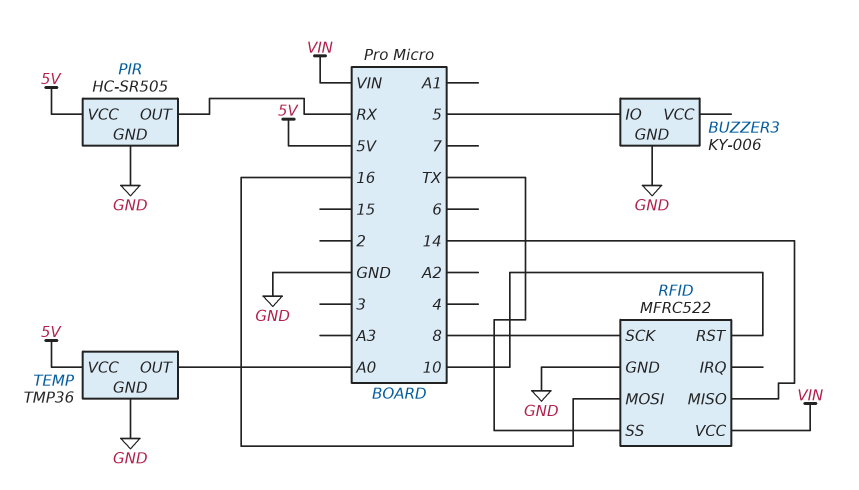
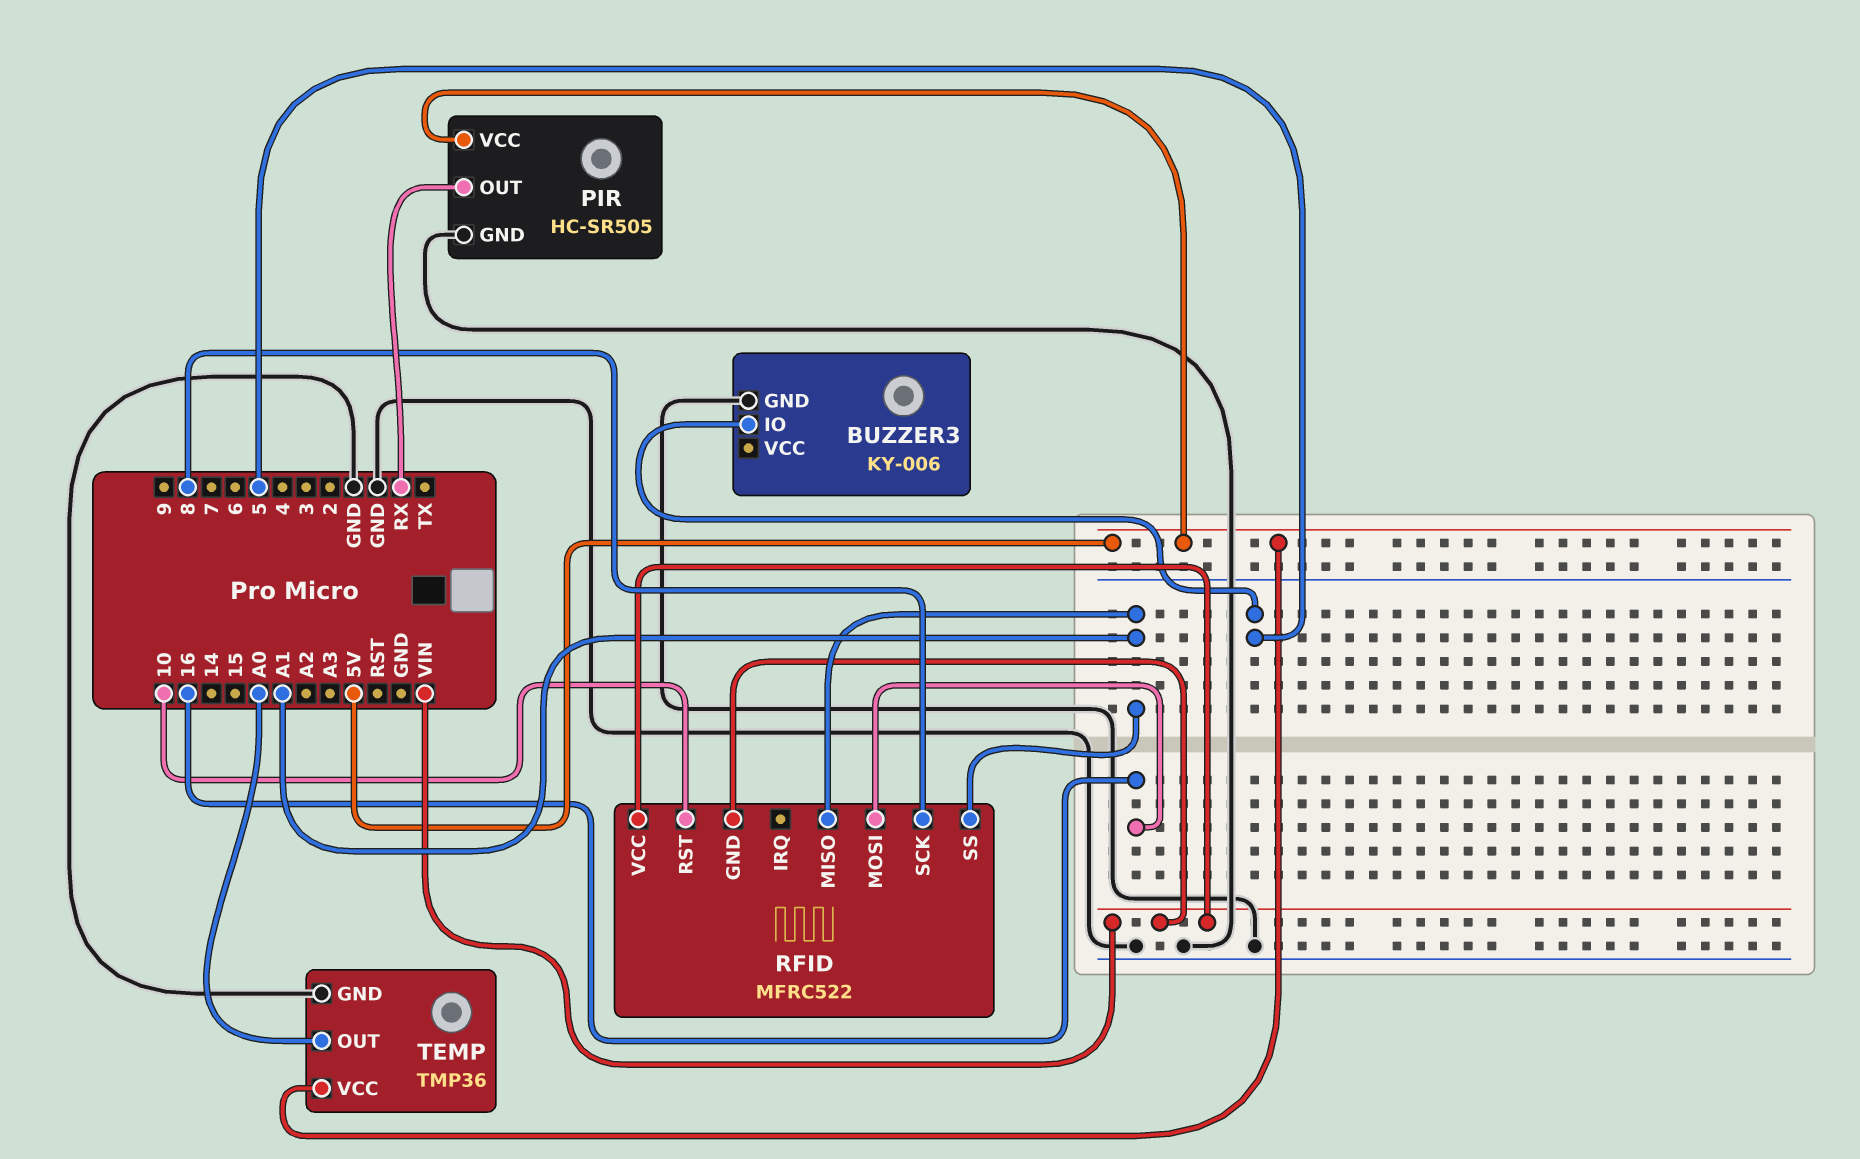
RFID pin GND: GND -> VIN
RFID pin MISO: 14 -> A1
RFID pin SS: TX -> A1

